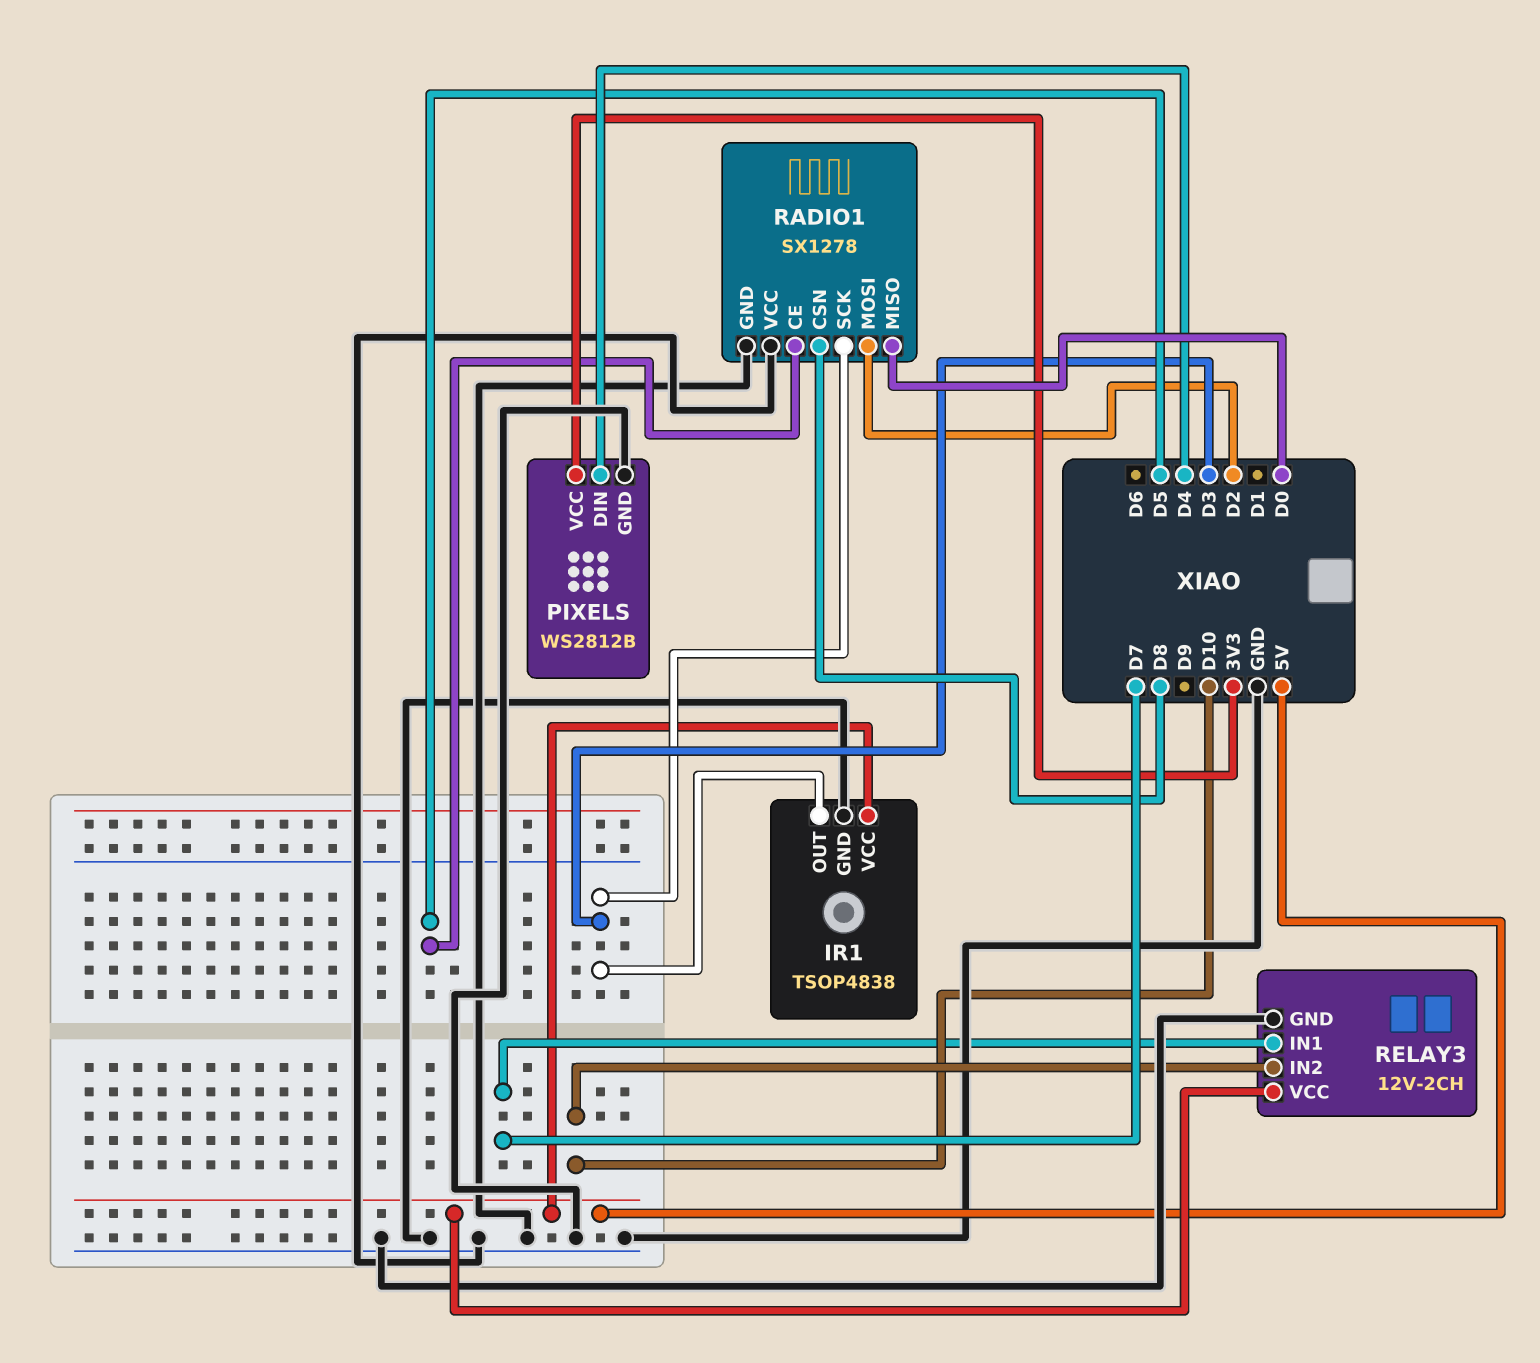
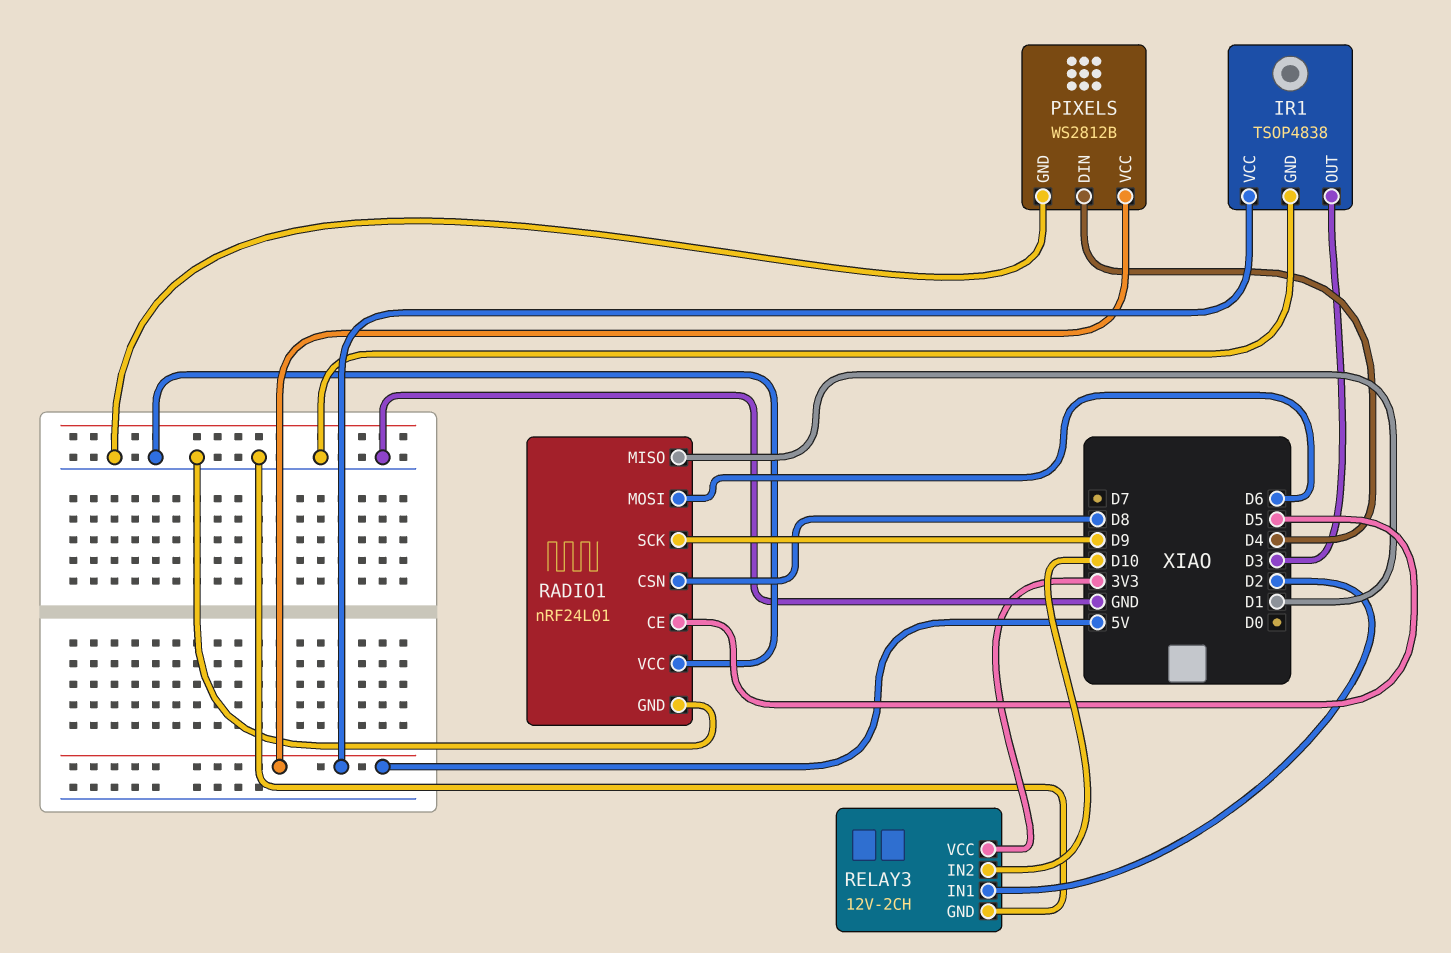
PIXELS pin VCC: 3V3 -> 5V
RADIO1: SX1278 -> nRF24L01
RADIO1 pin MISO: D0 -> D1
RADIO1 pin MOSI: D2 -> D6
RADIO1 pin SCK: D3 -> D9
RELAY3 pin IN1: D7 -> D2
RELAY3 pin VCC: 5V -> 3V3

